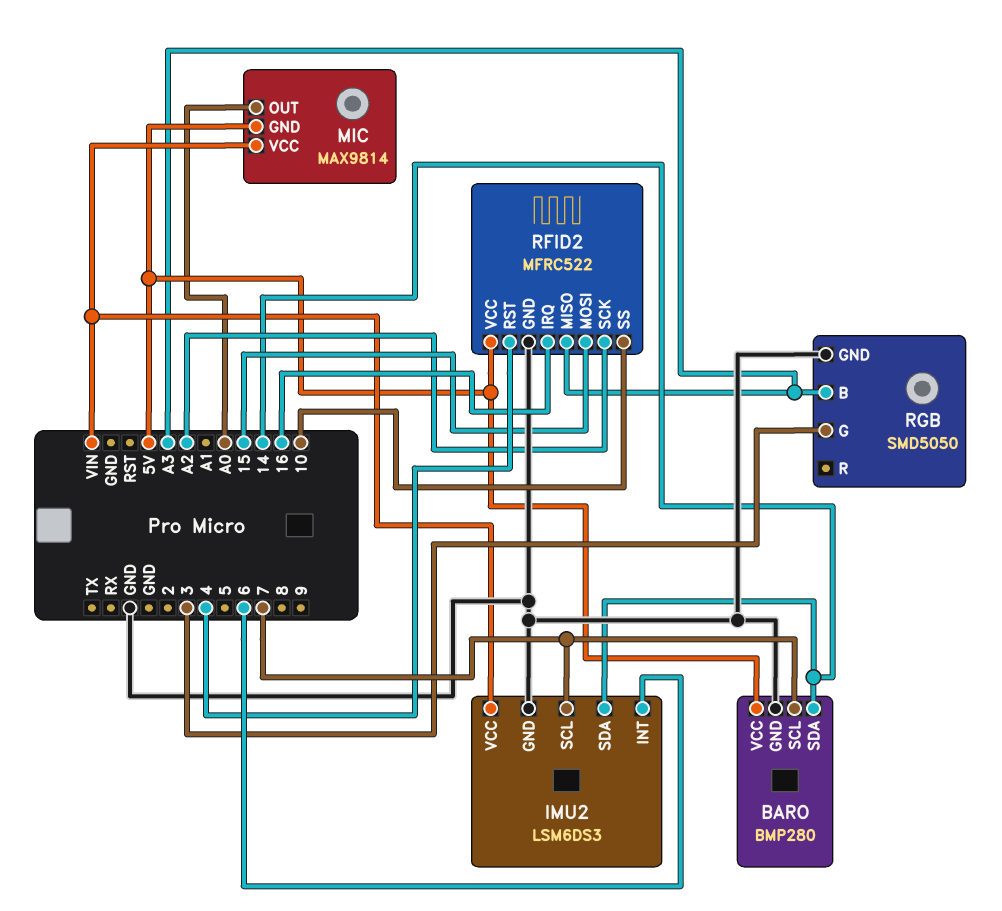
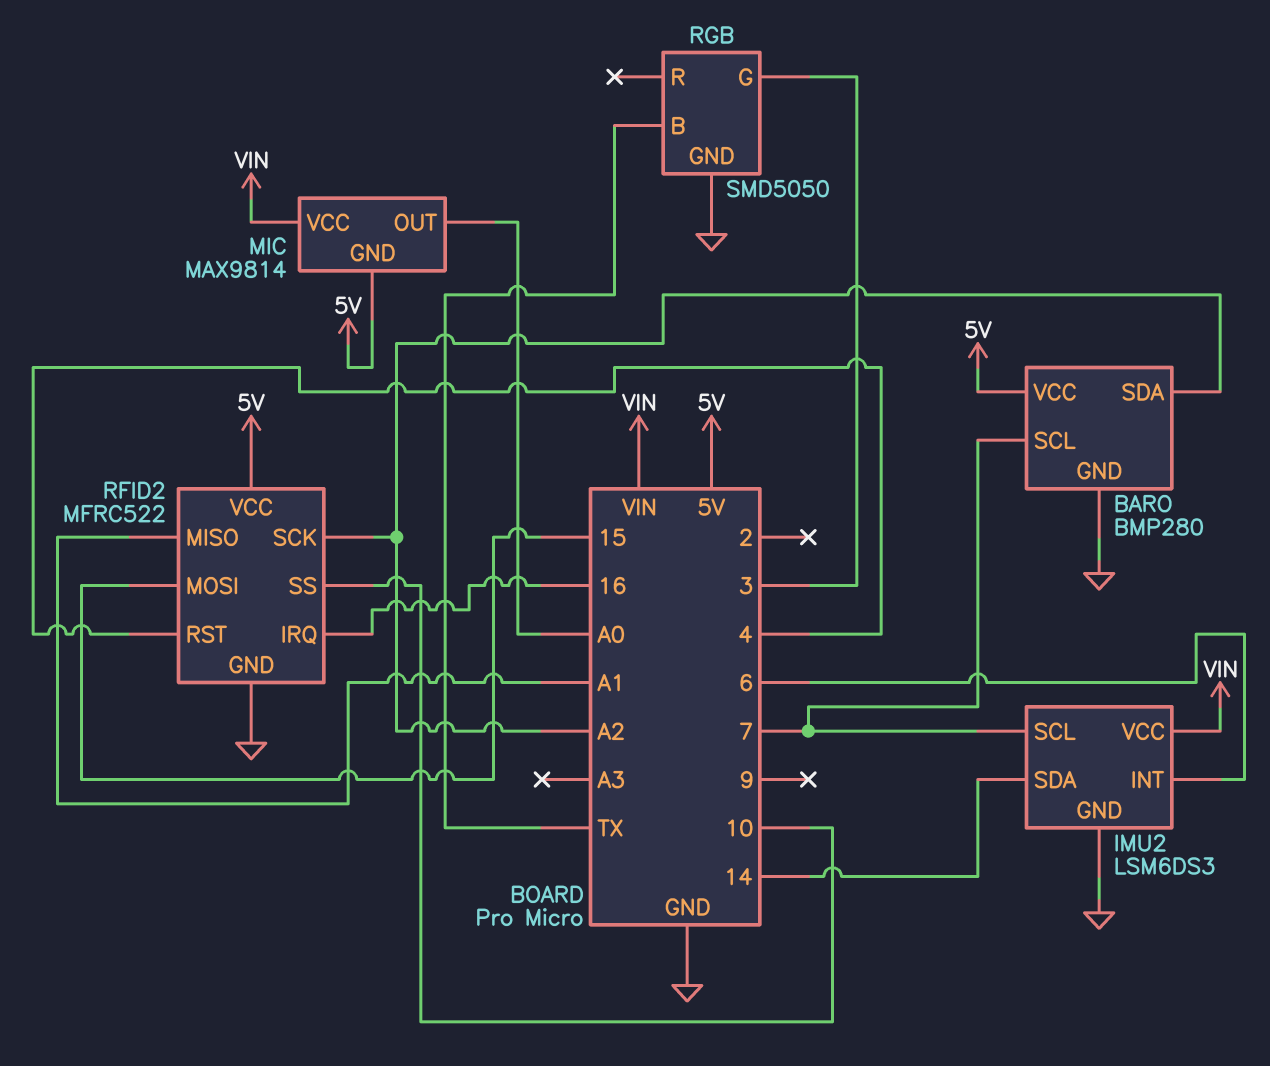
BARO pin SDA: 14 -> A2
RFID2 pin MISO: A3 -> A1
RGB pin B: A3 -> TX

